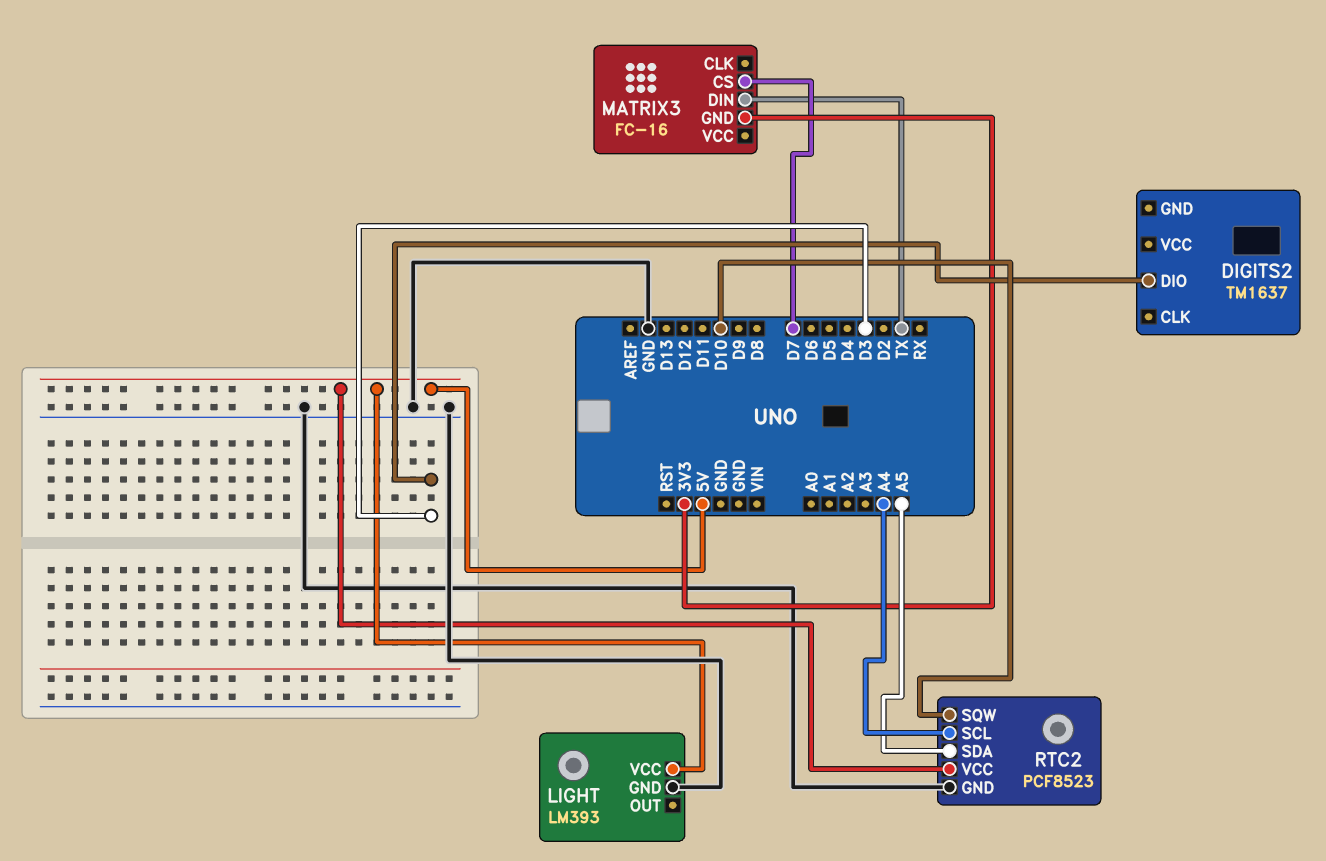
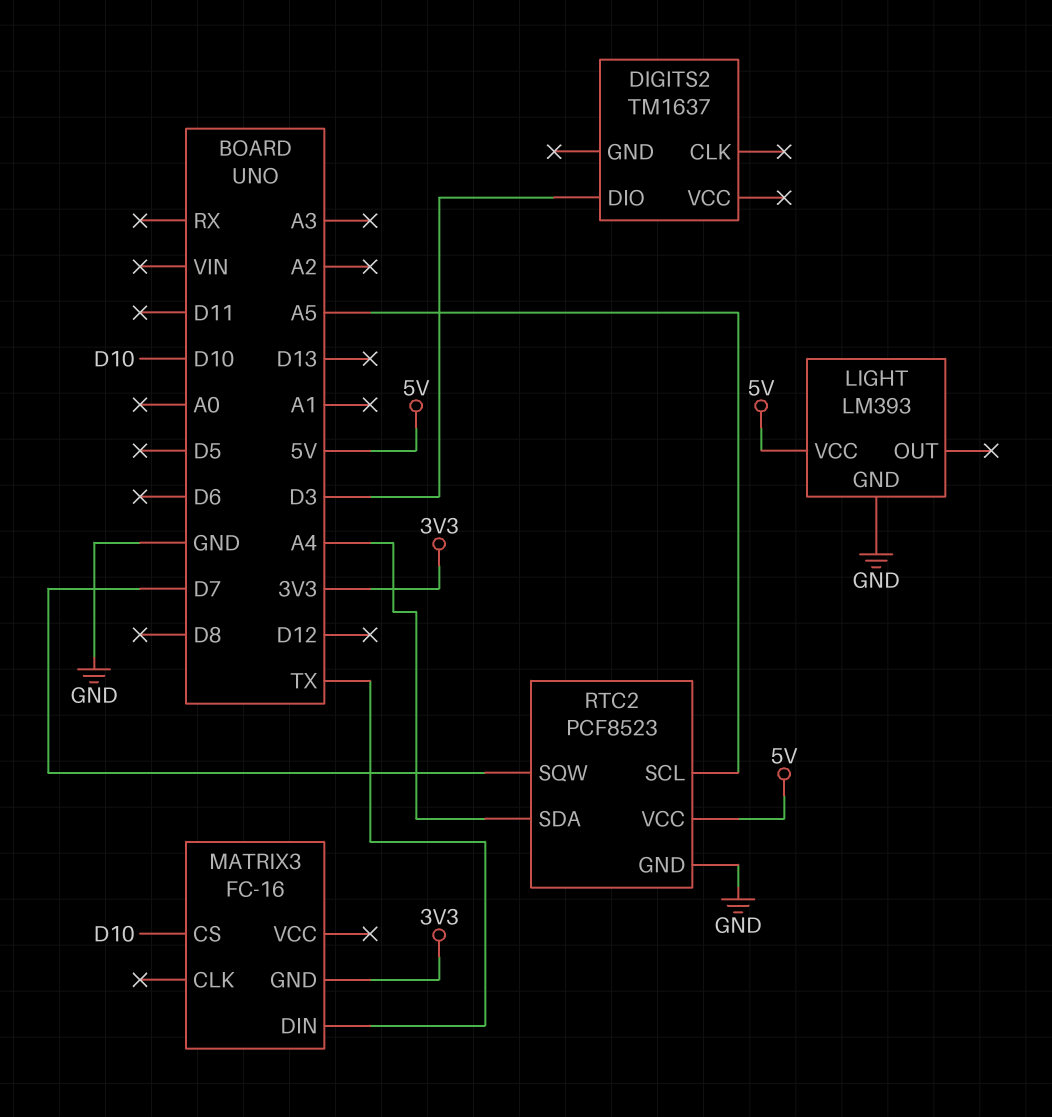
MATRIX3 pin CS: D7 -> D10
RTC2 pin SCL: A4 -> A5
RTC2 pin SDA: A5 -> A4
RTC2 pin SQW: D10 -> D7

